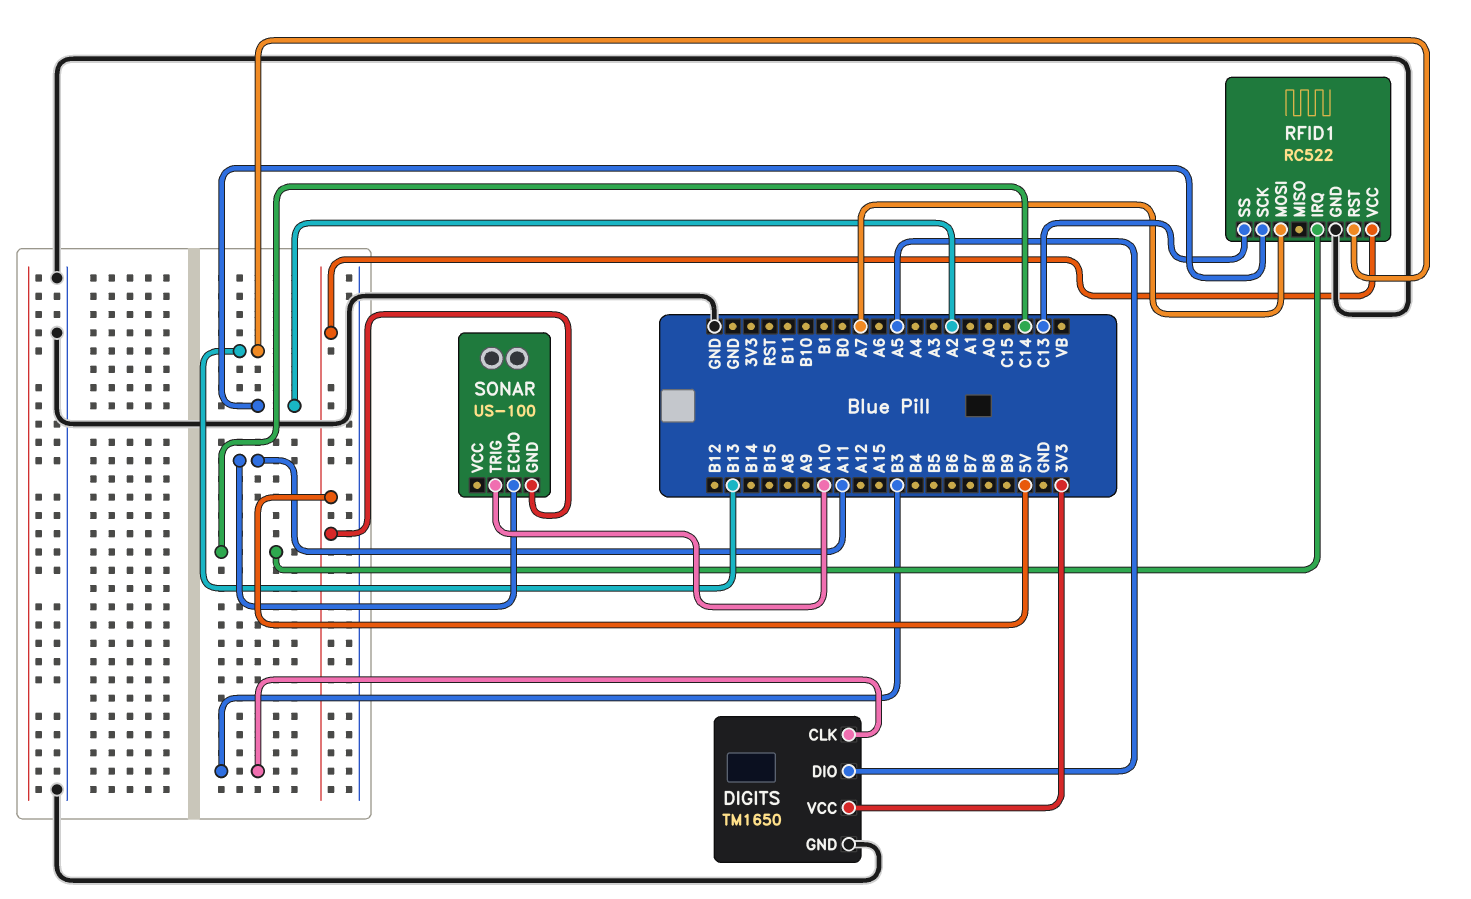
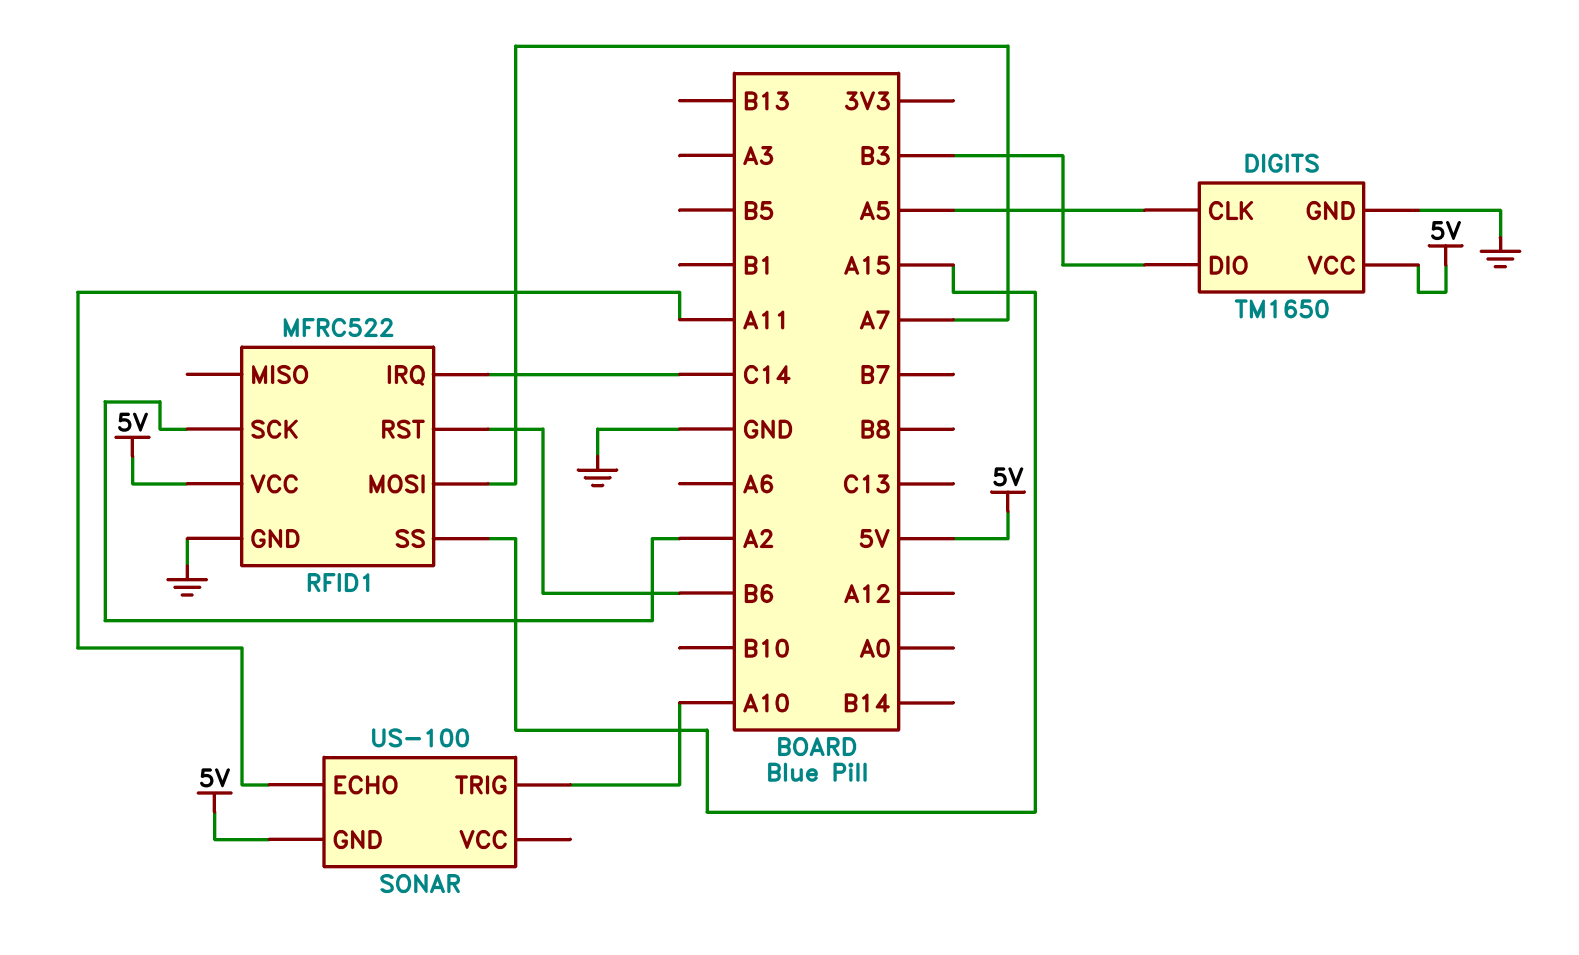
DIGITS pin CLK: B3 -> A5
DIGITS pin DIO: A5 -> B3
DIGITS pin VCC: 3V3 -> 5V
RFID1: RC522 -> MFRC522
RFID1 pin RST: B13 -> B6
RFID1 pin SS: C13 -> A15

